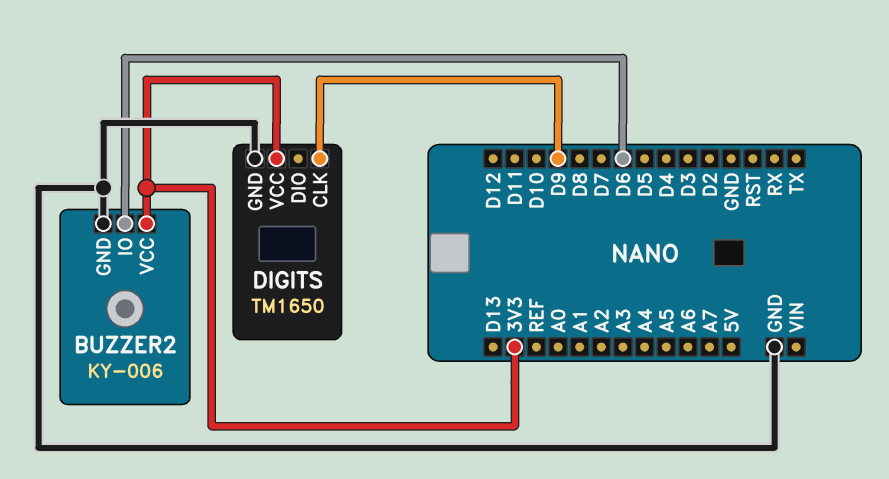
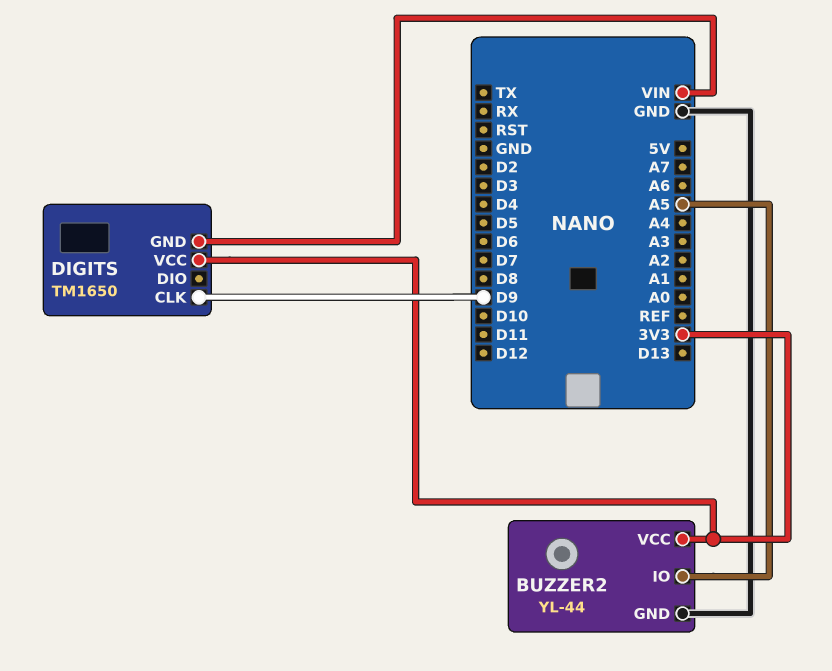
BUZZER2: KY-006 -> YL-44
BUZZER2 pin IO: D6 -> A5
DIGITS pin GND: GND -> VIN

